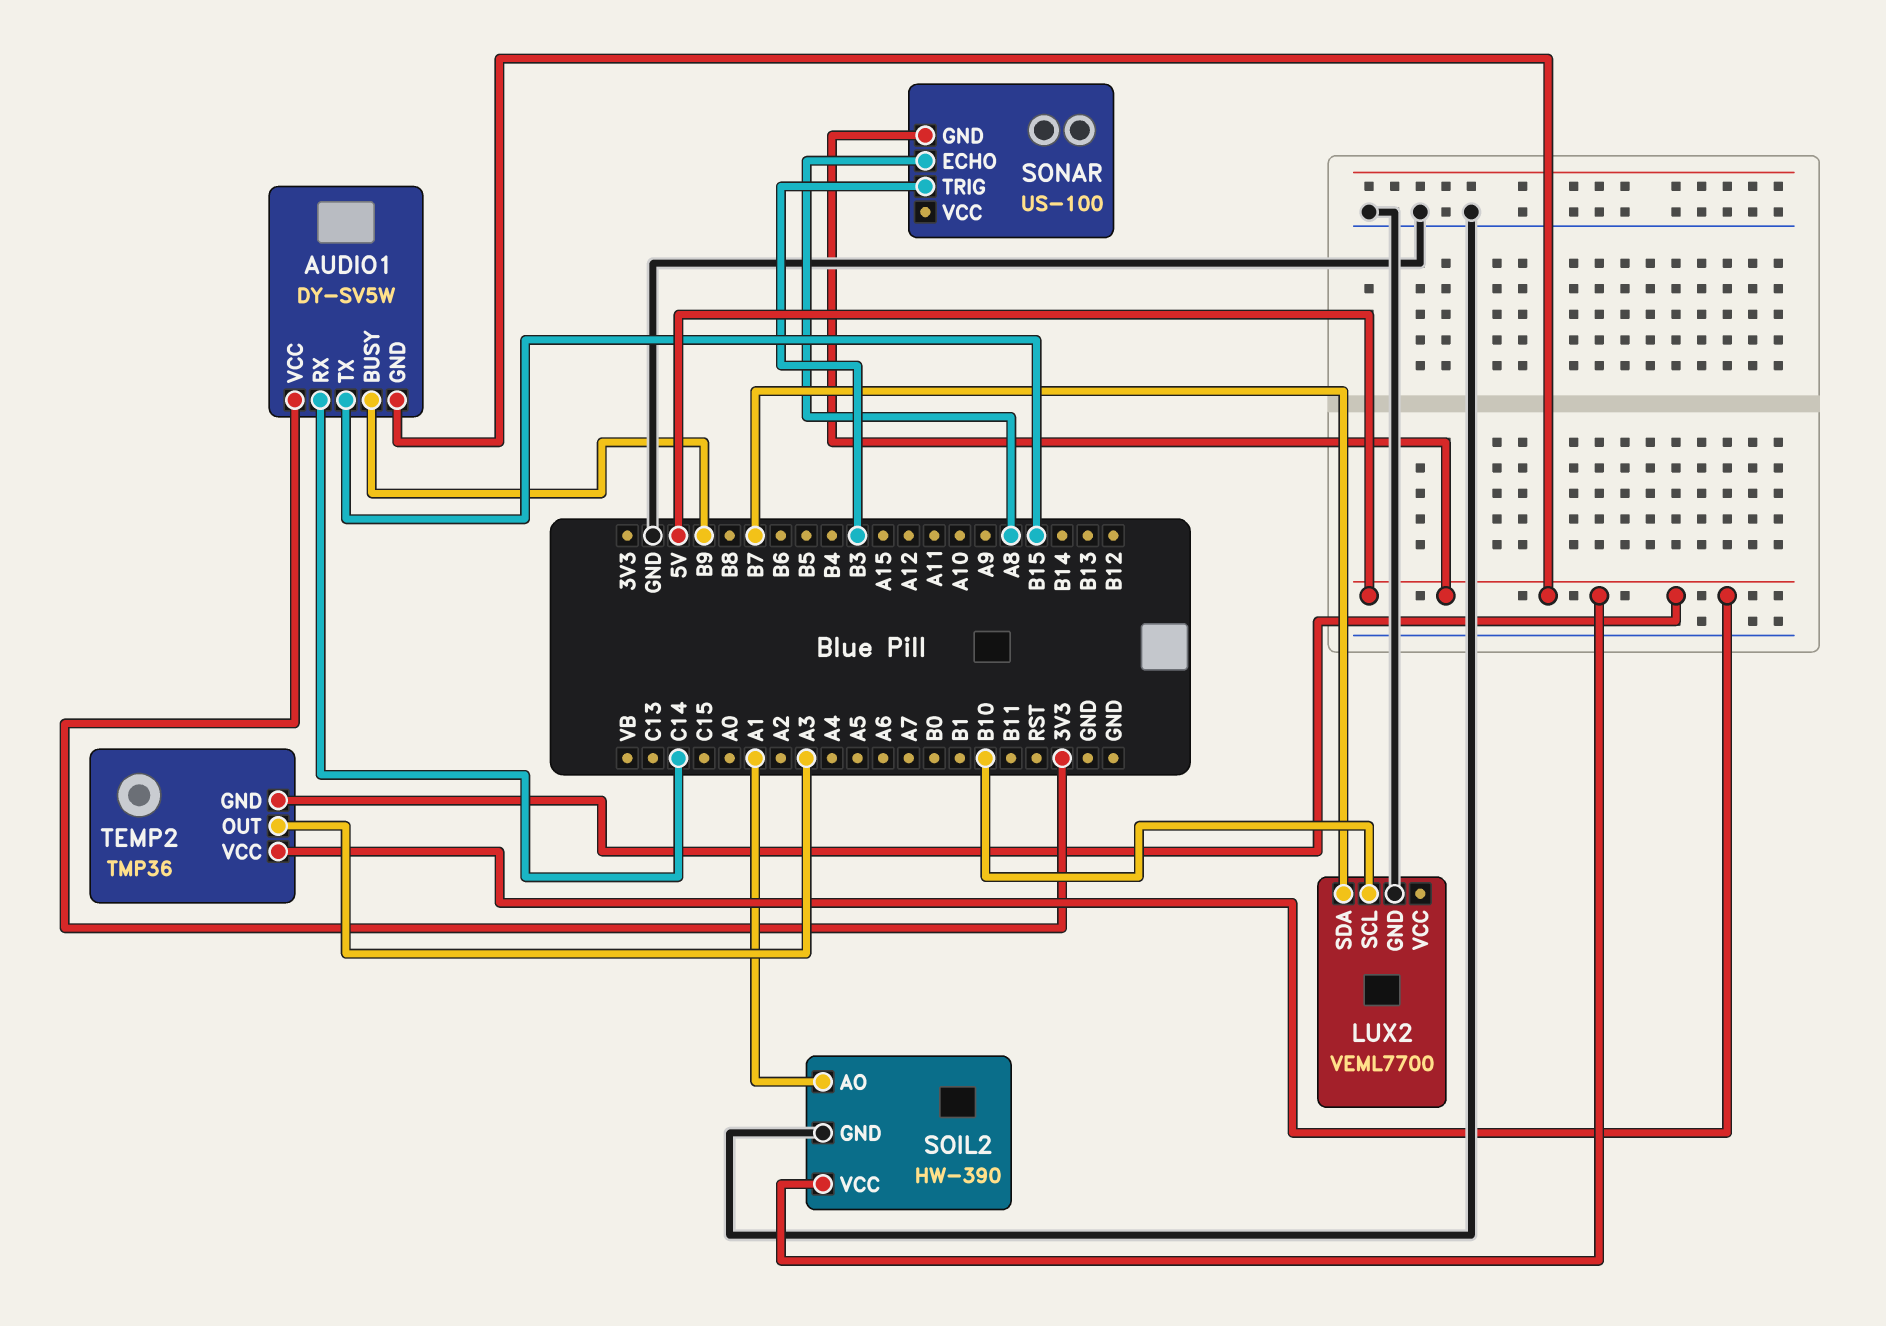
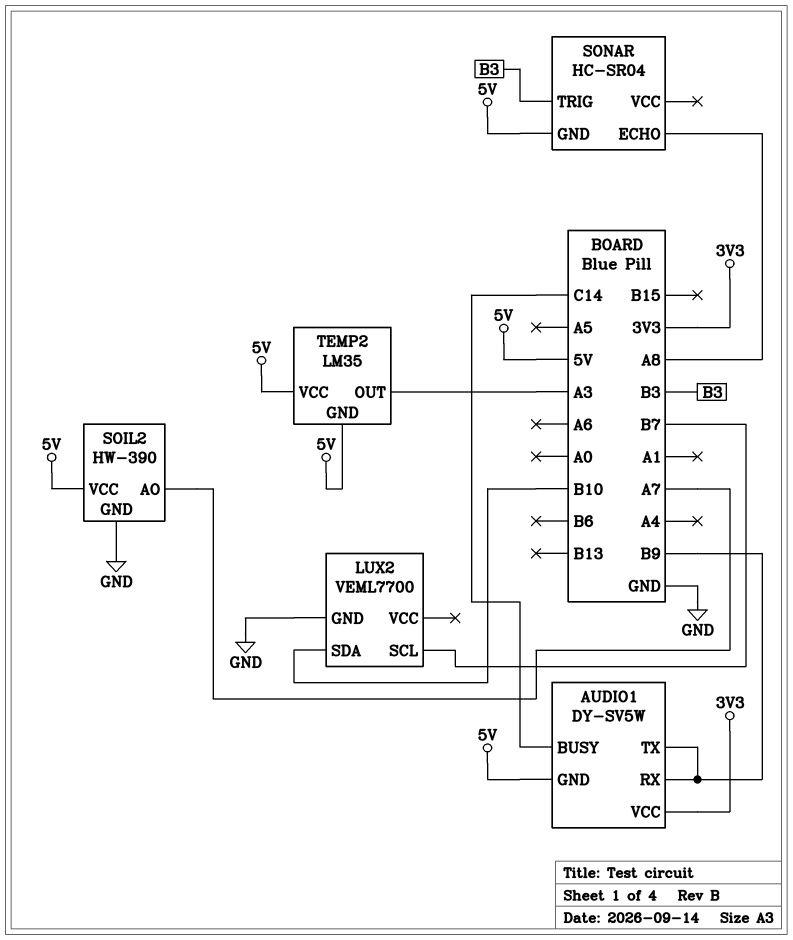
AUDIO1 pin BUSY: B9 -> C14
AUDIO1 pin RX: C14 -> B9
AUDIO1 pin TX: B15 -> B9
LUX2 pin SCL: B10 -> B7
LUX2 pin SDA: B7 -> B10
SOIL2 pin AO: A1 -> A7
SONAR: US-100 -> HC-SR04
TEMP2: TMP36 -> LM35

